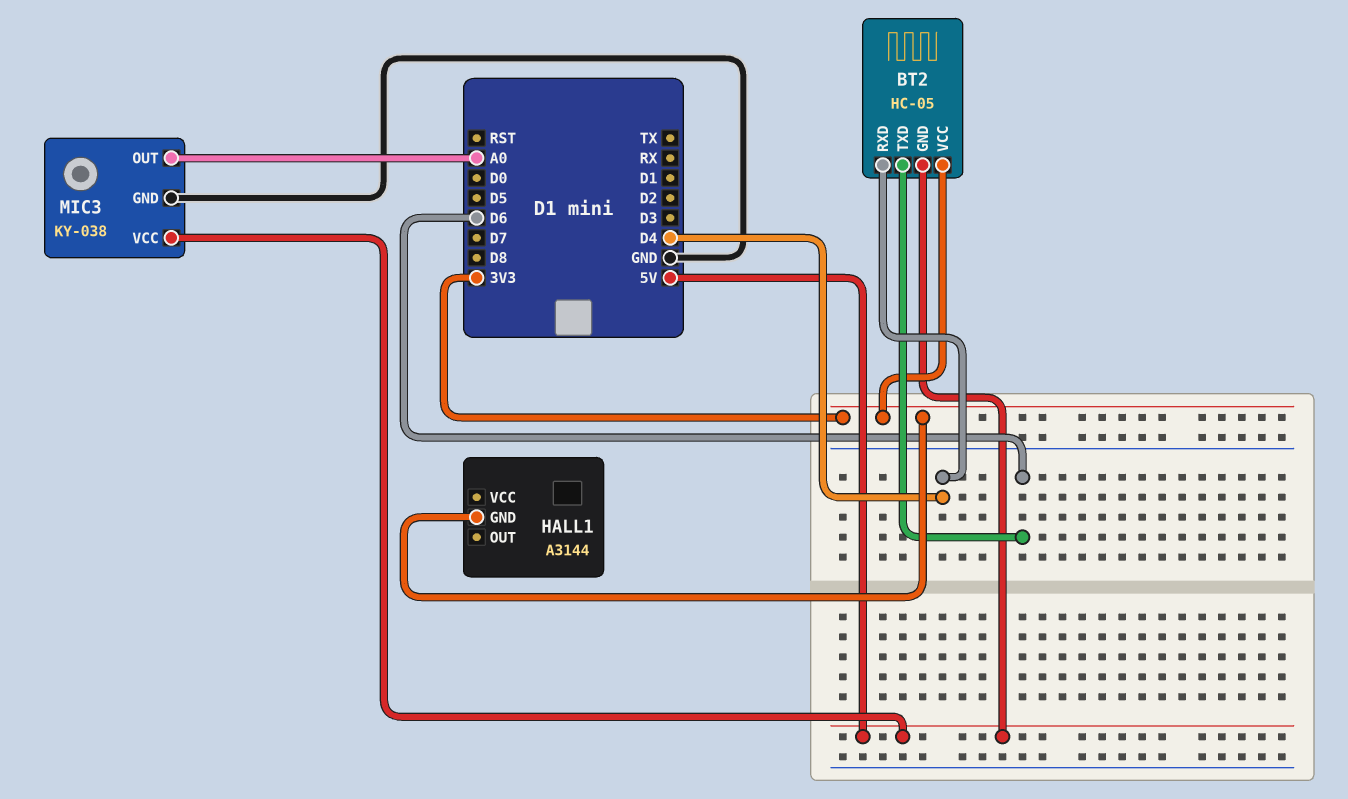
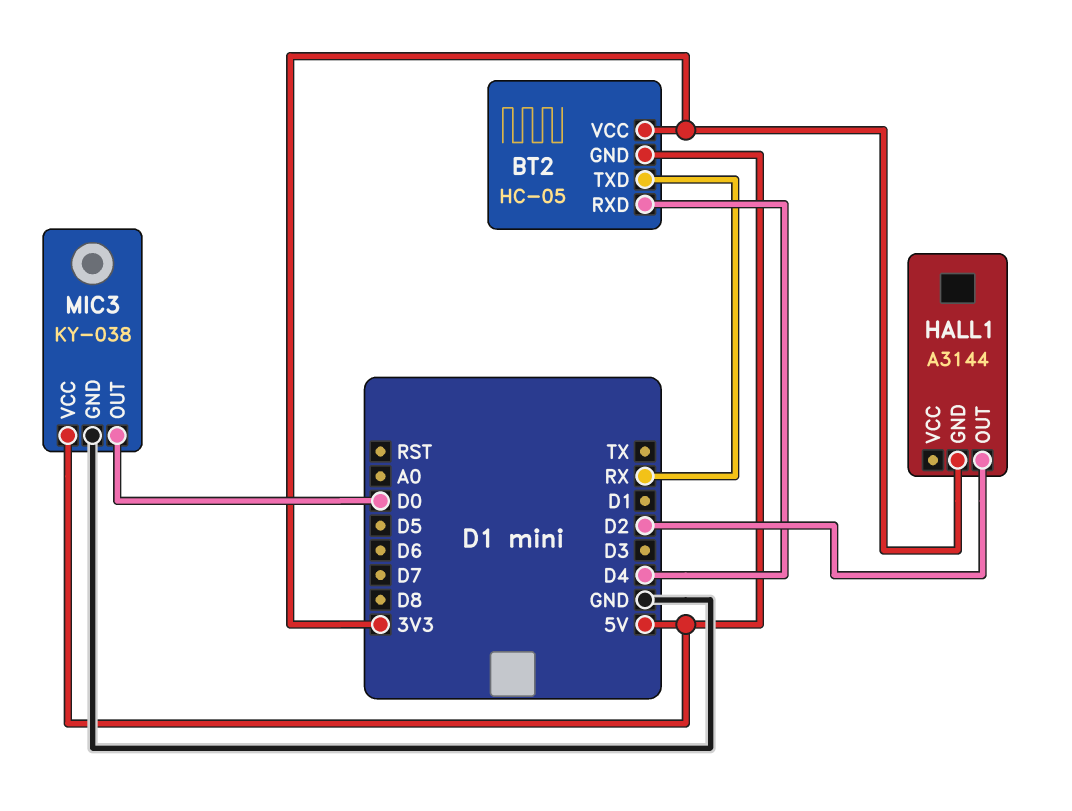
BT2 pin TXD: D6 -> RX
HALL1 pin OUT: none -> D2
MIC3 pin OUT: A0 -> D0

